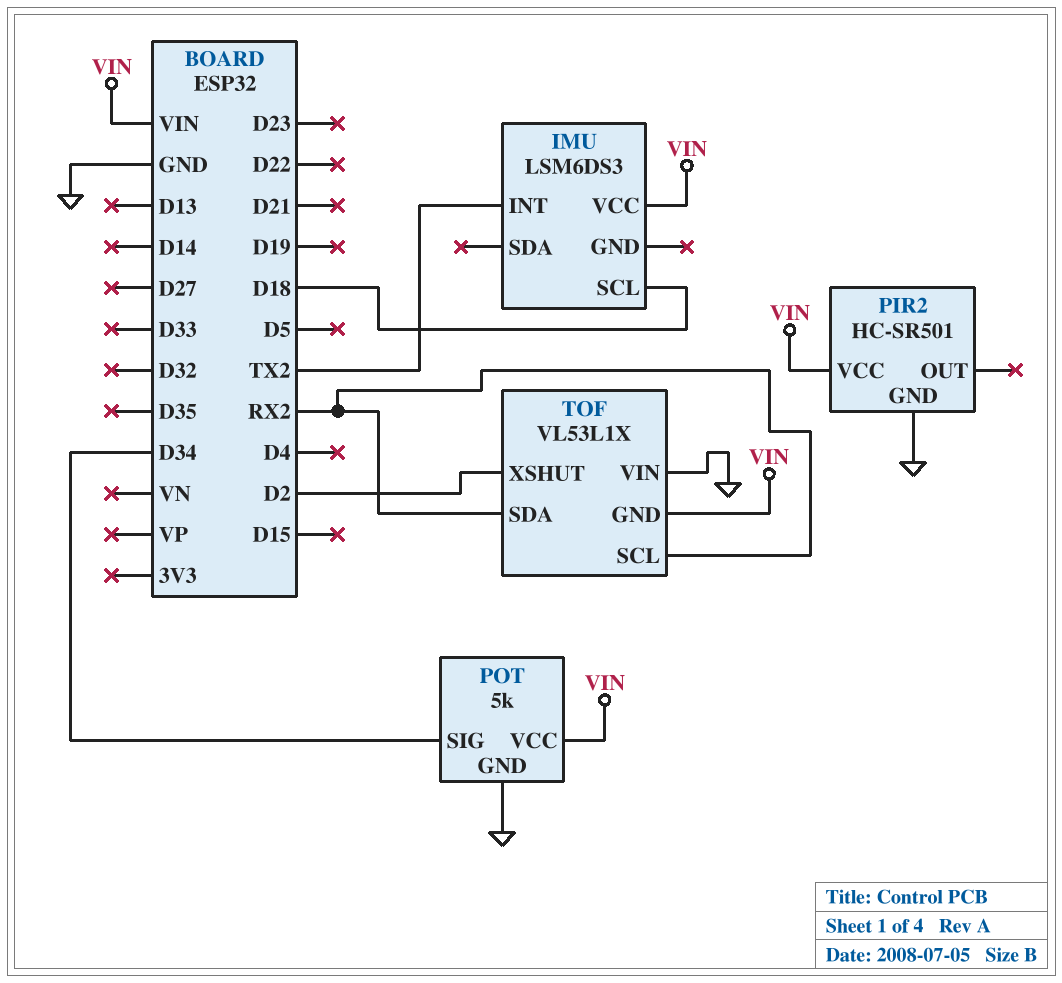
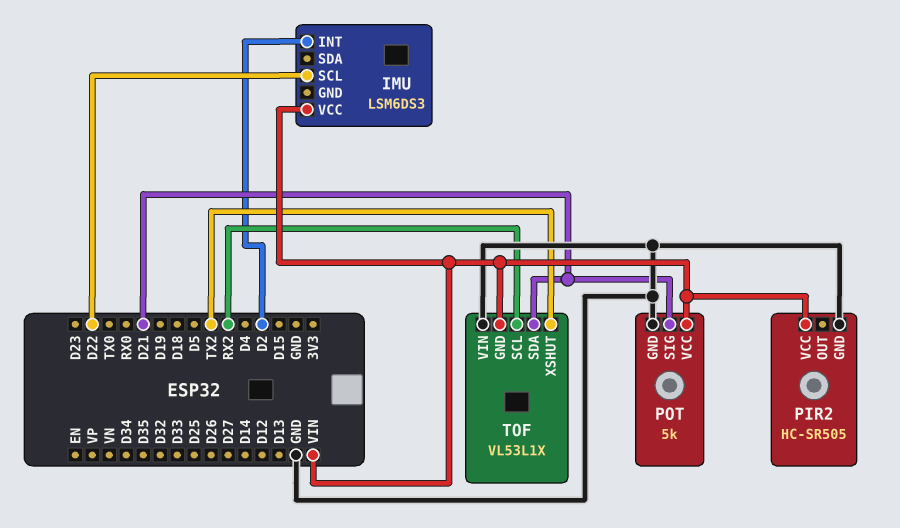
IMU pin INT: TX2 -> D2
IMU pin SCL: D18 -> D22
PIR2: HC-SR501 -> HC-SR505
POT pin SIG: D34 -> D21
TOF pin SDA: RX2 -> D21
TOF pin XSHUT: D2 -> TX2

